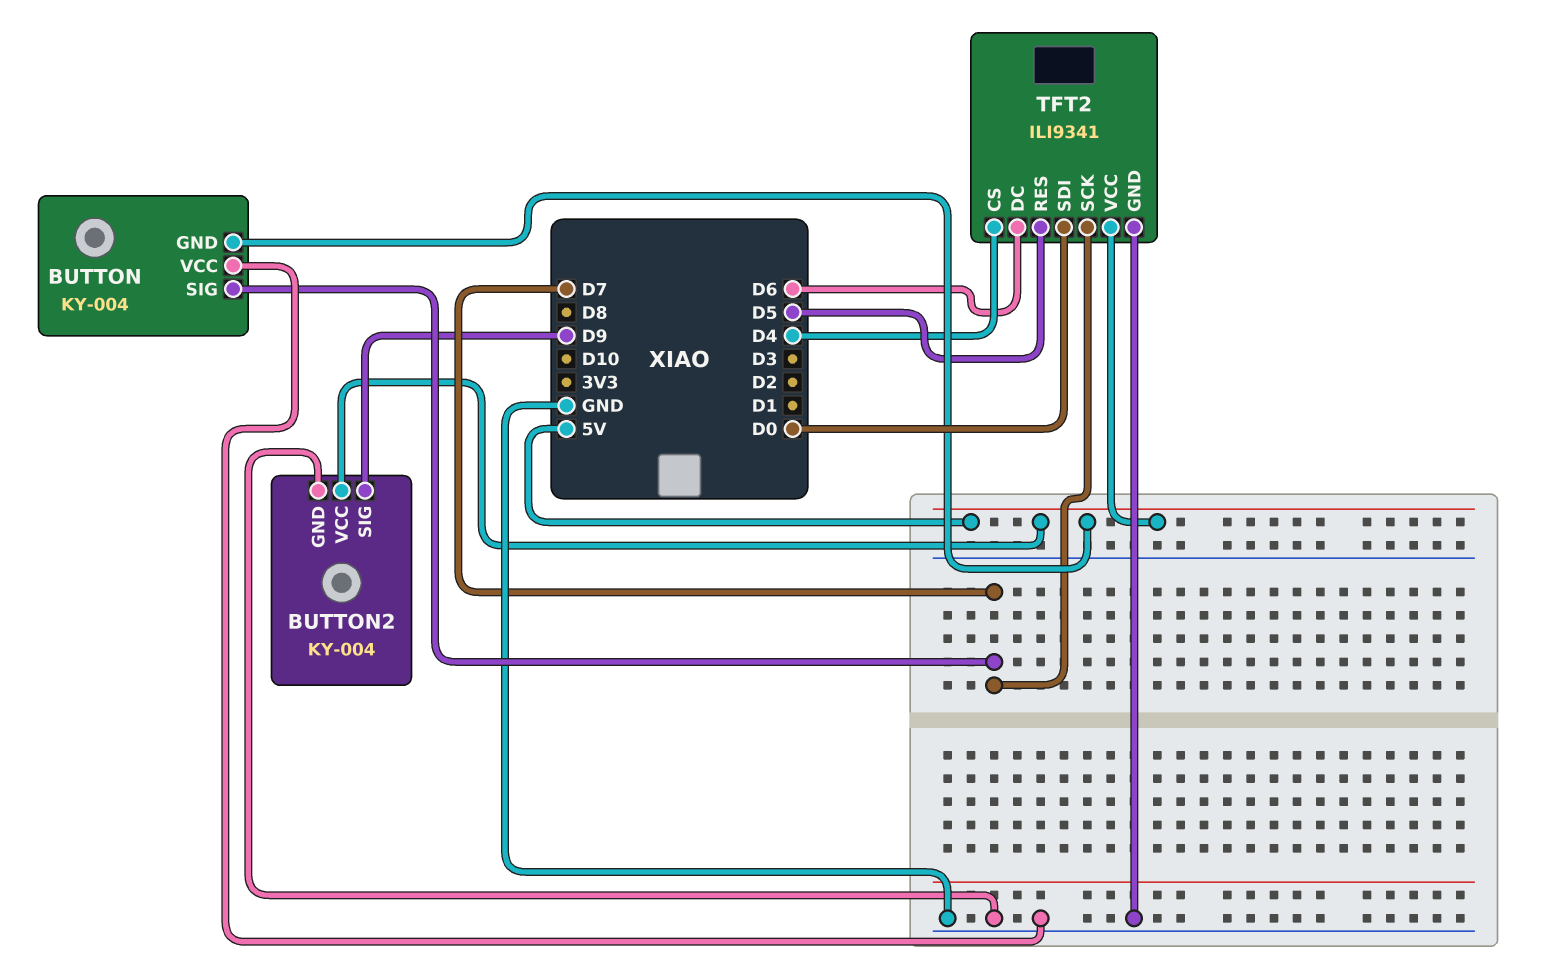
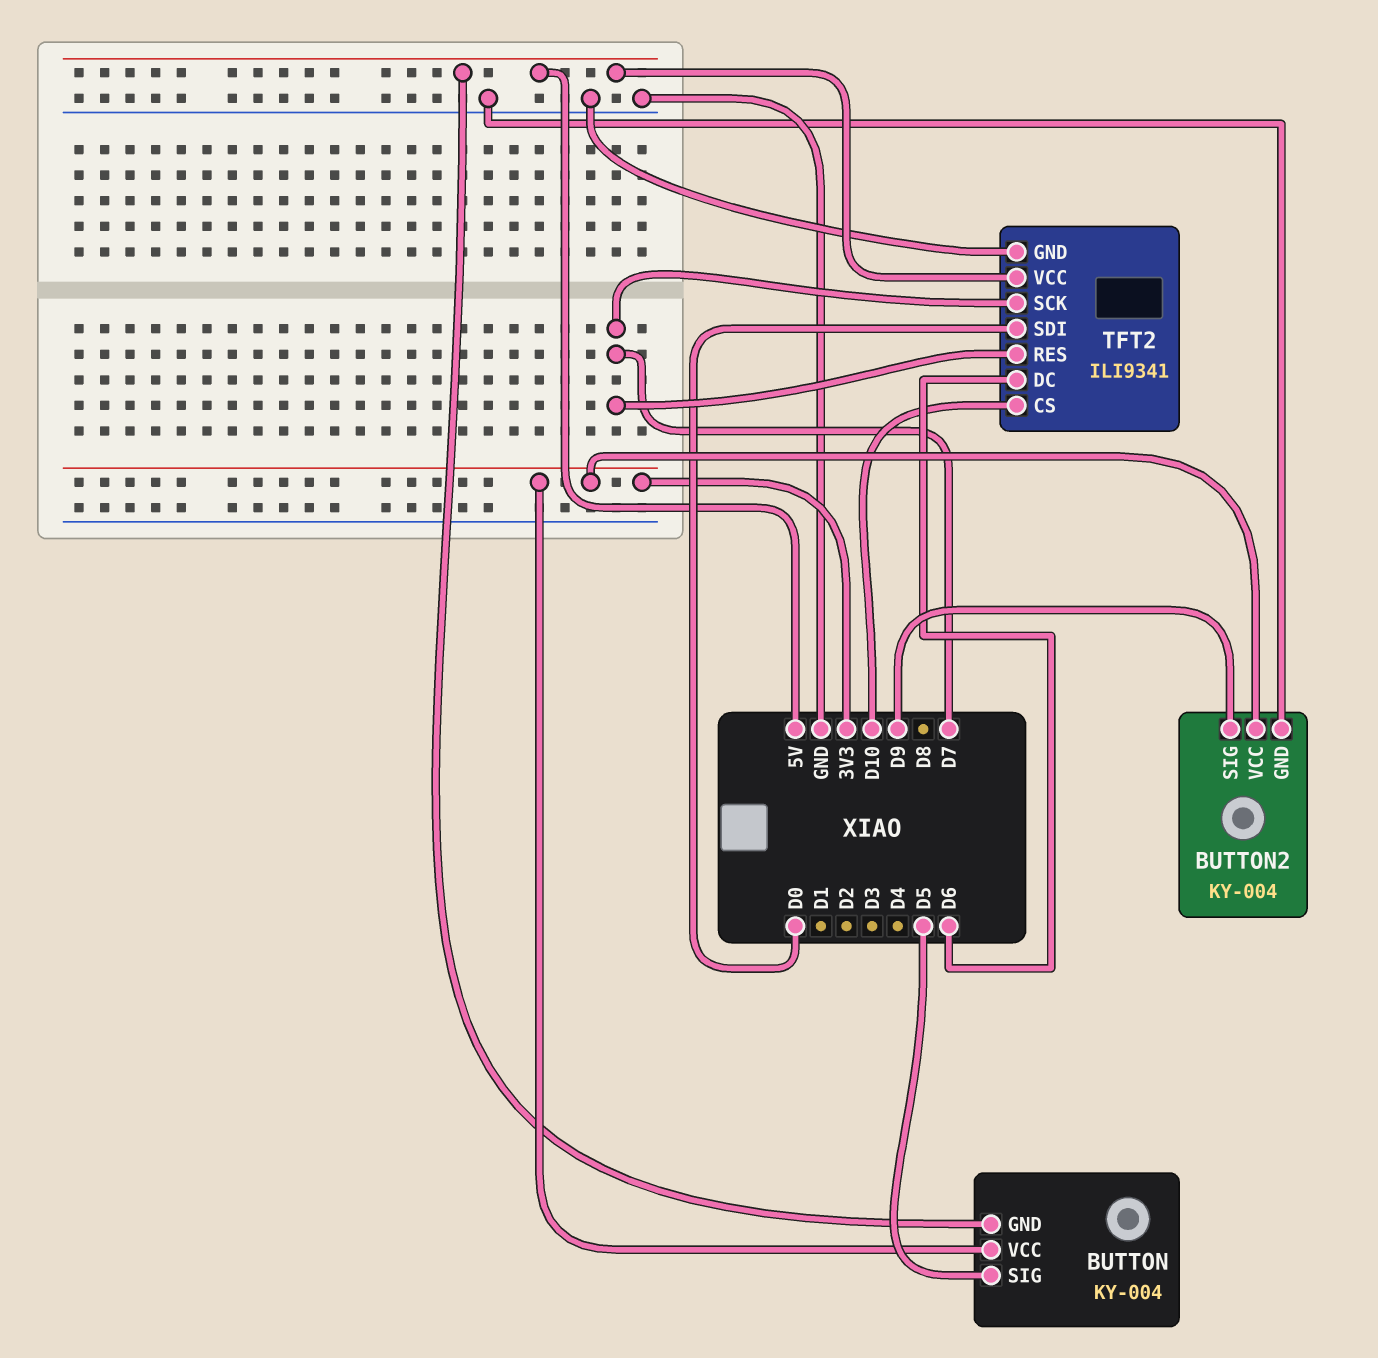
BUTTON pin SIG: D7 -> D5
BUTTON pin VCC: GND -> 3V3
BUTTON2 pin VCC: 5V -> 3V3
TFT2 pin CS: D4 -> D10
TFT2 pin RES: D5 -> D7

